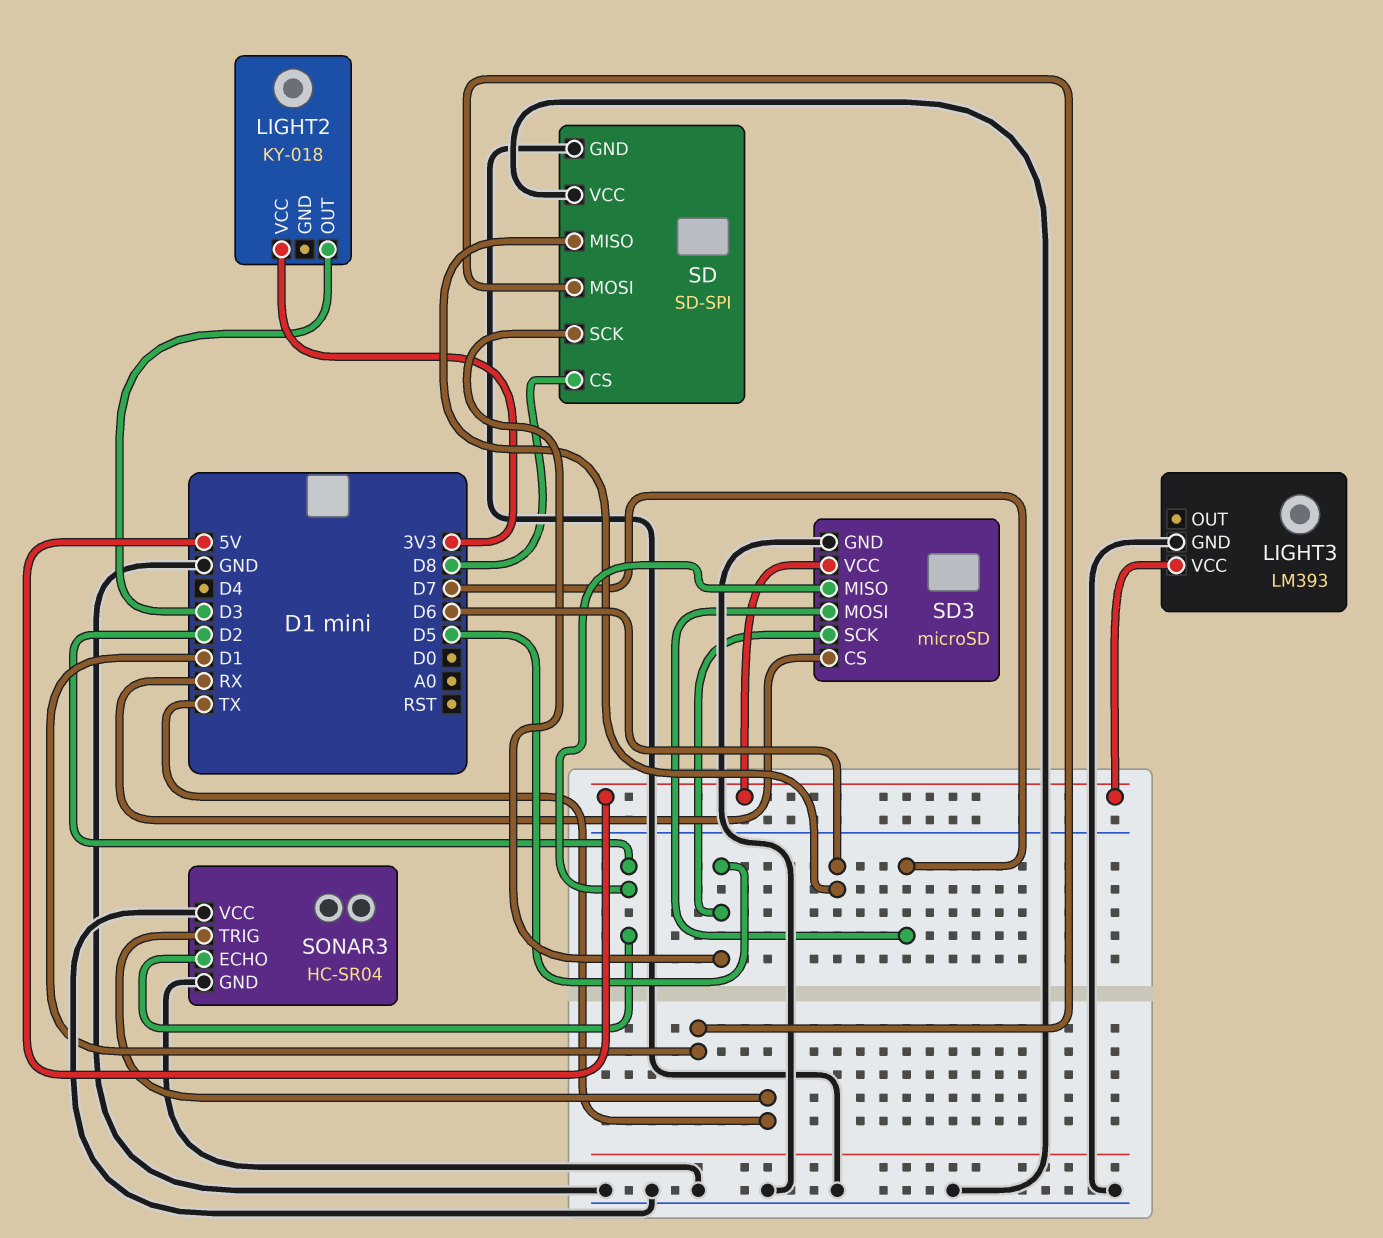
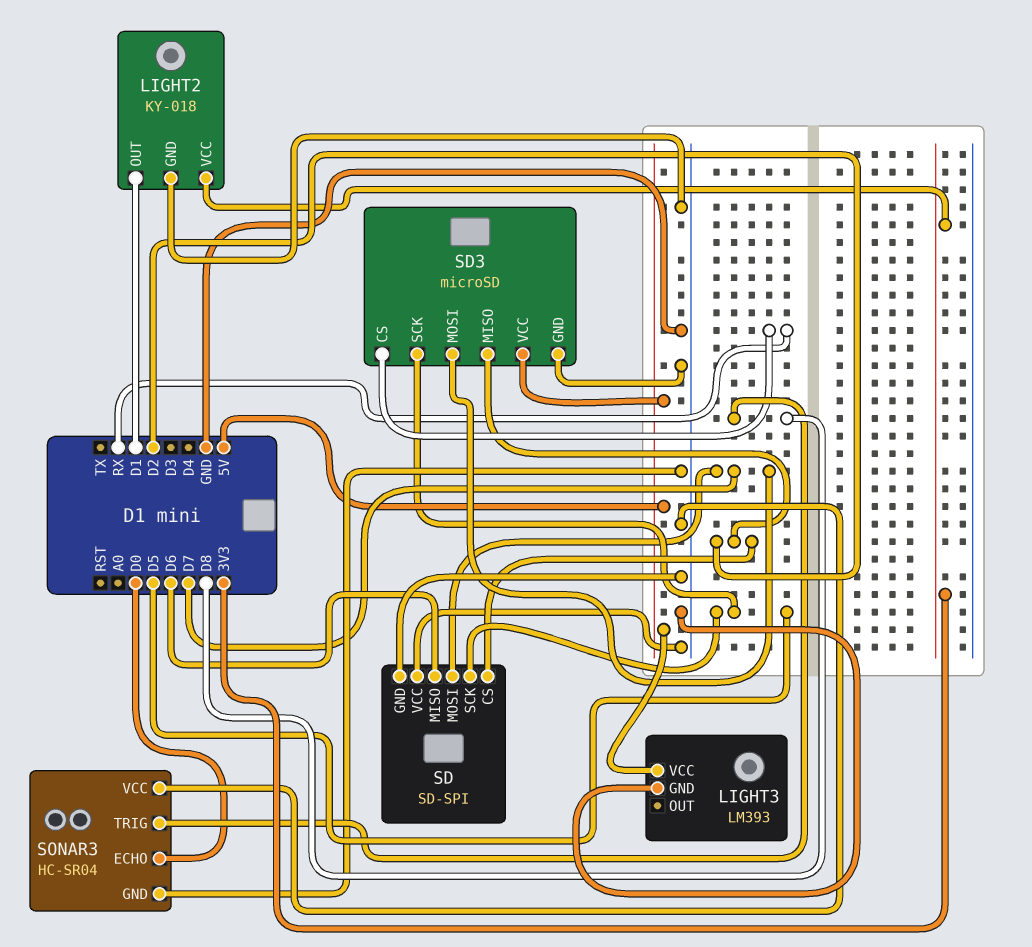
LIGHT2 pin GND: none -> GND
LIGHT2 pin OUT: D3 -> D1
SD pin CS: D8 -> D2
SD pin MOSI: D1 -> D7
SONAR3 pin ECHO: D2 -> D0
SONAR3 pin TRIG: TX -> D8

